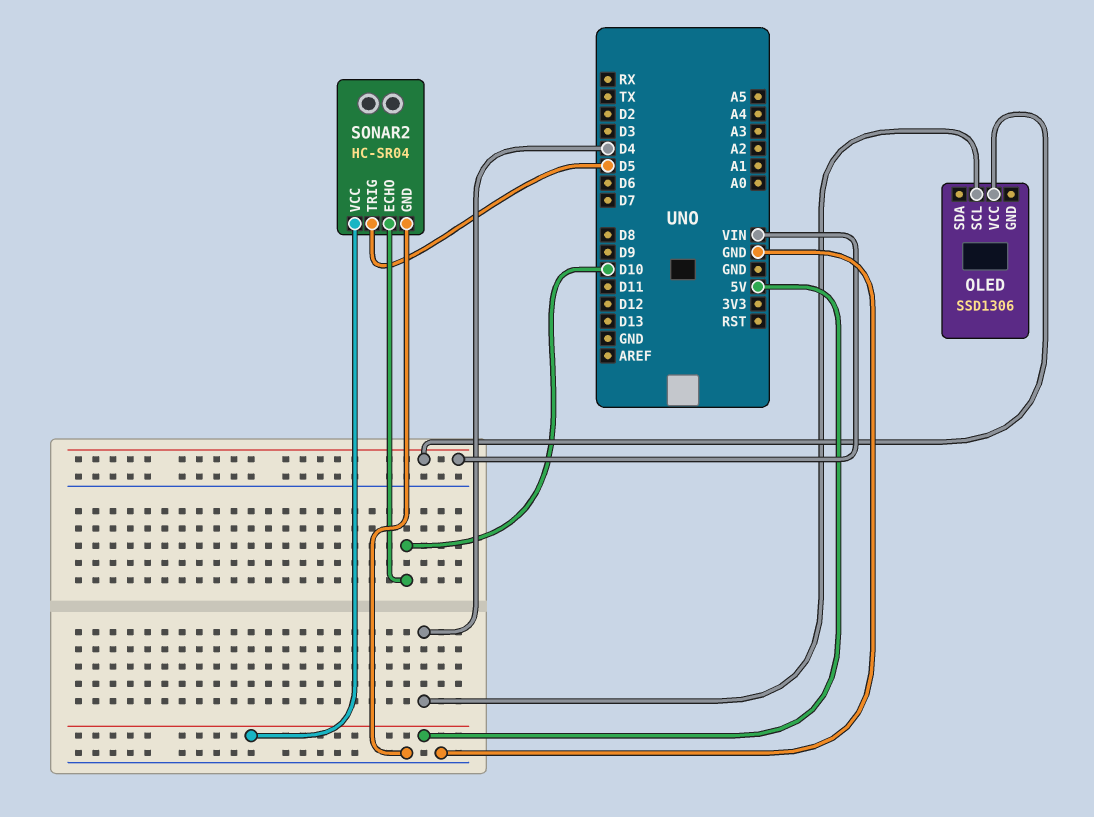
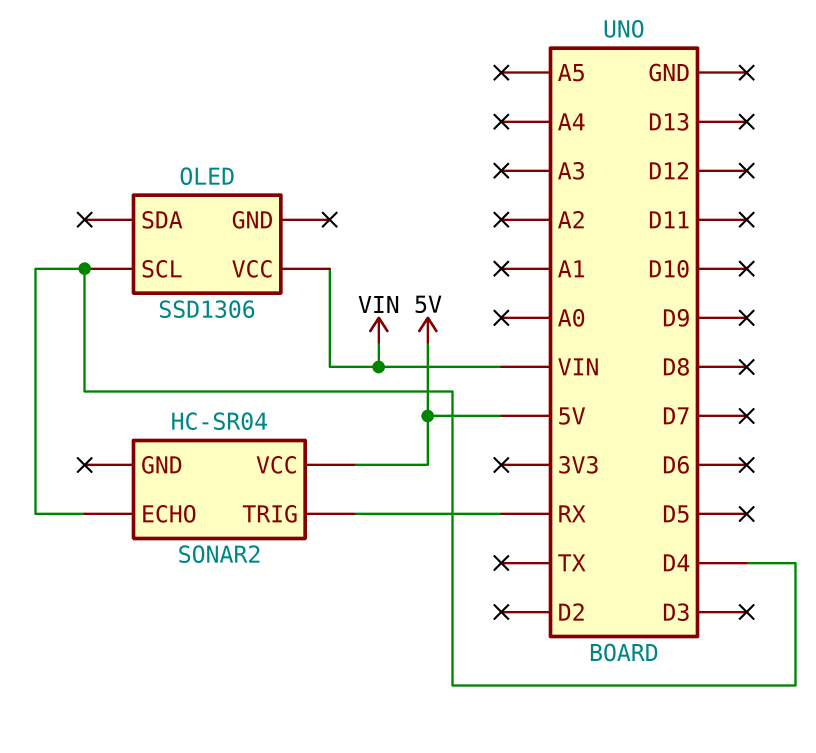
SONAR2 pin ECHO: D10 -> D4
SONAR2 pin GND: GND -> none
SONAR2 pin TRIG: D5 -> RX

